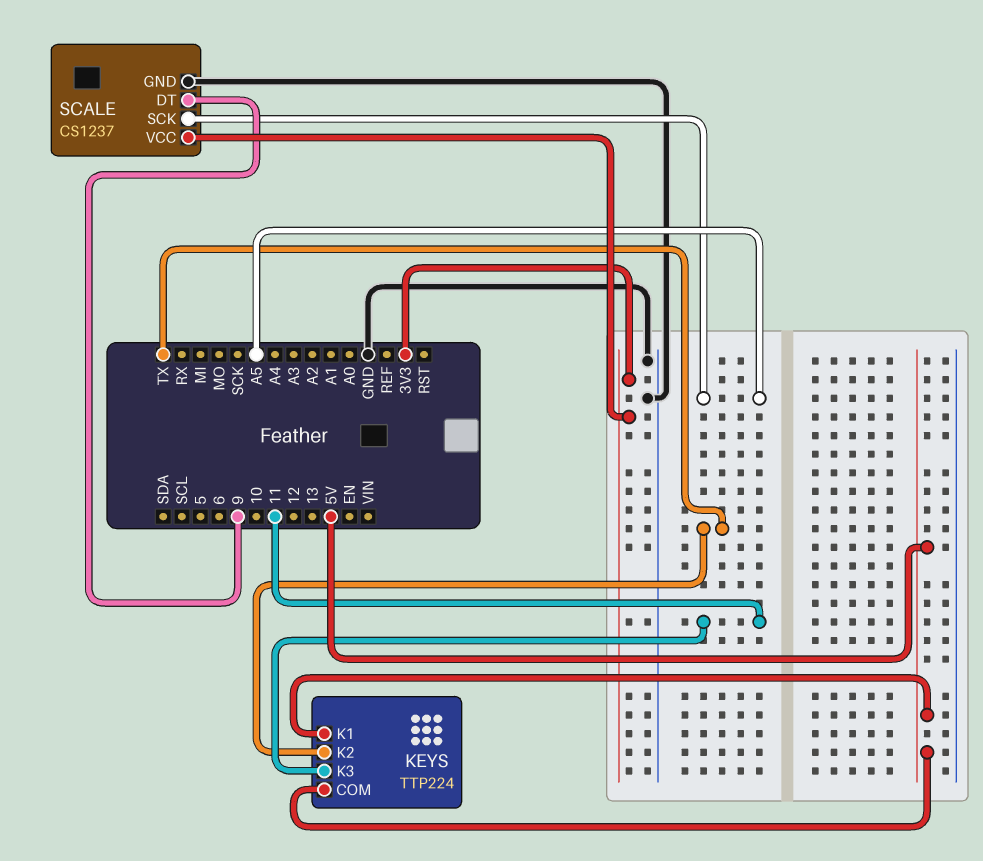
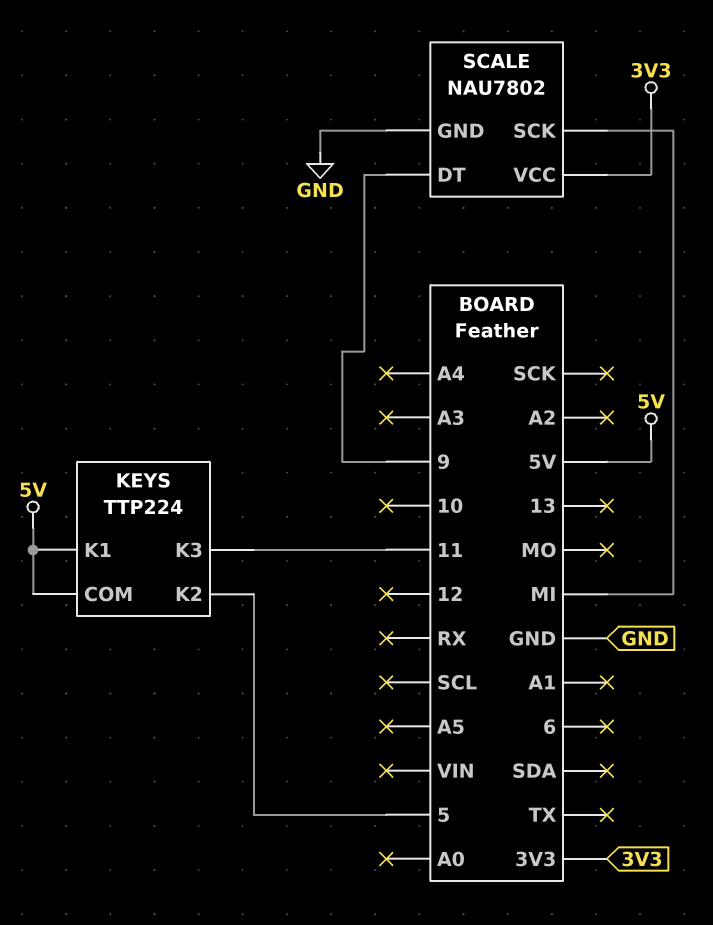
KEYS pin K2: TX -> 5
SCALE: CS1237 -> NAU7802
SCALE pin SCK: A5 -> MI

